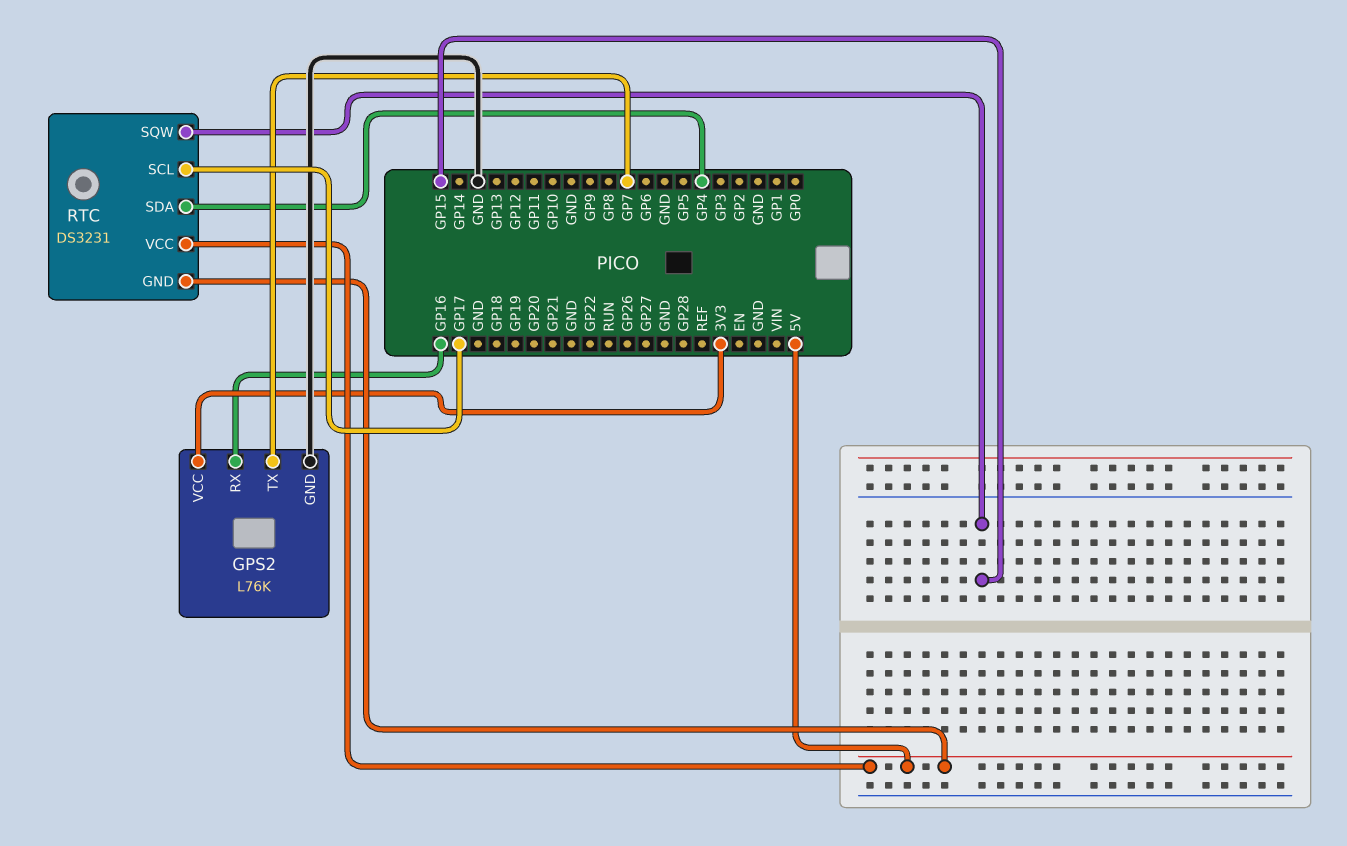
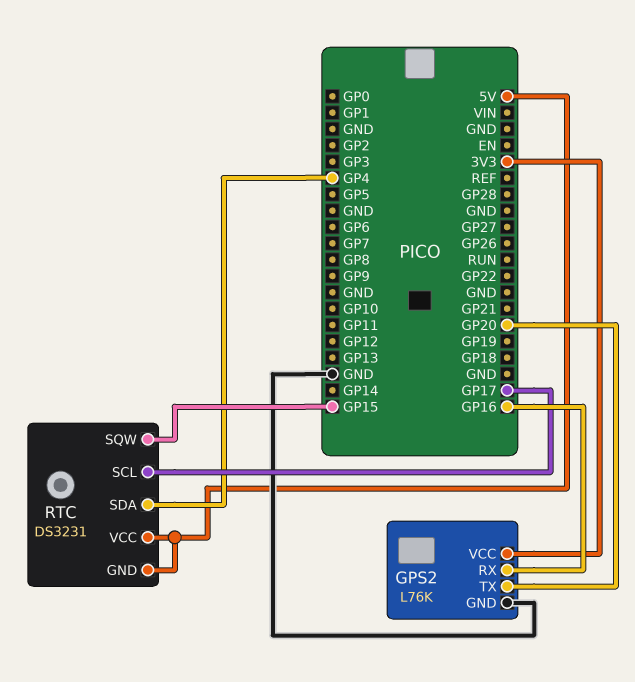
GPS2 pin TX: GP7 -> GP20

